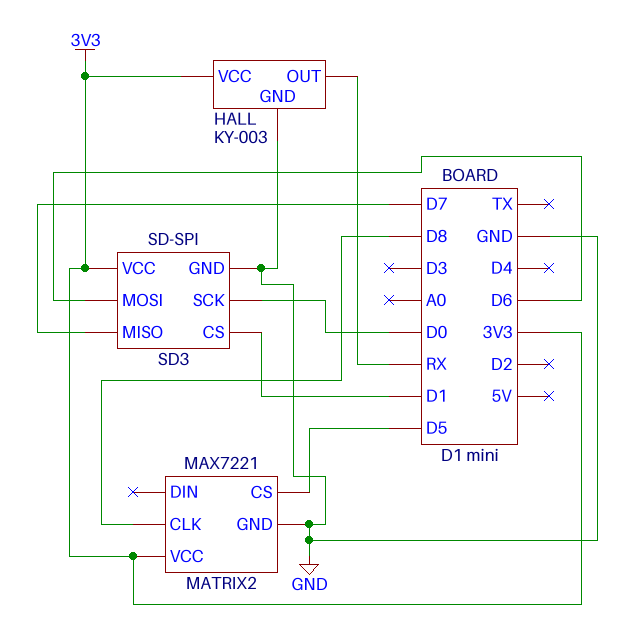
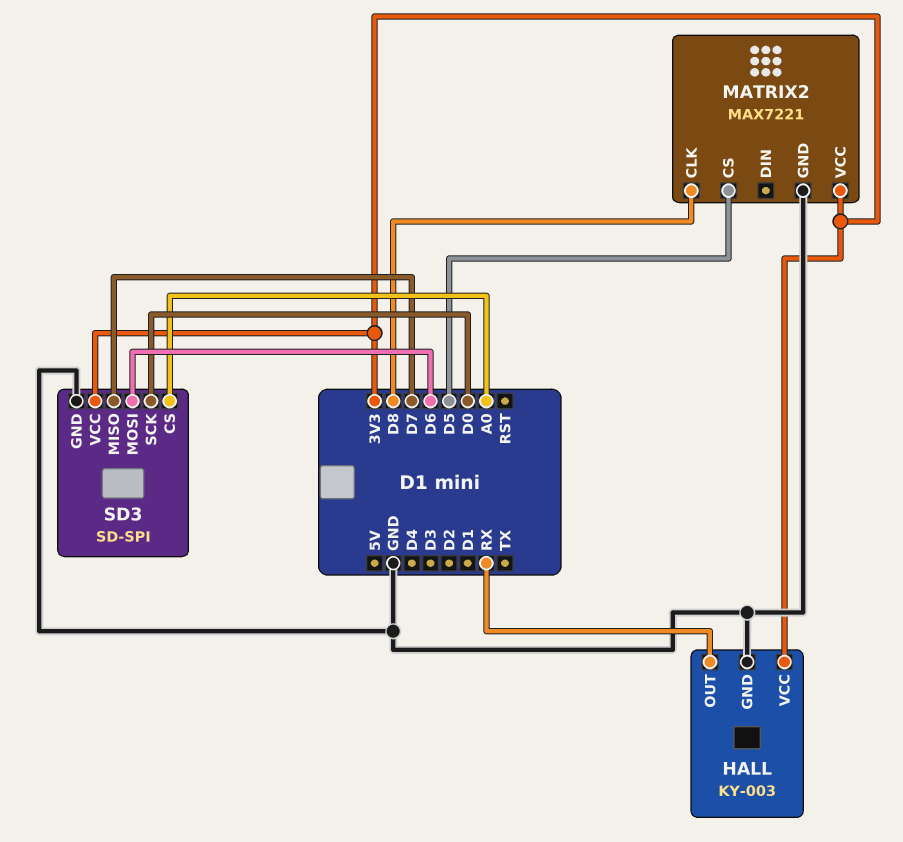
SD3 pin CS: D1 -> A0

